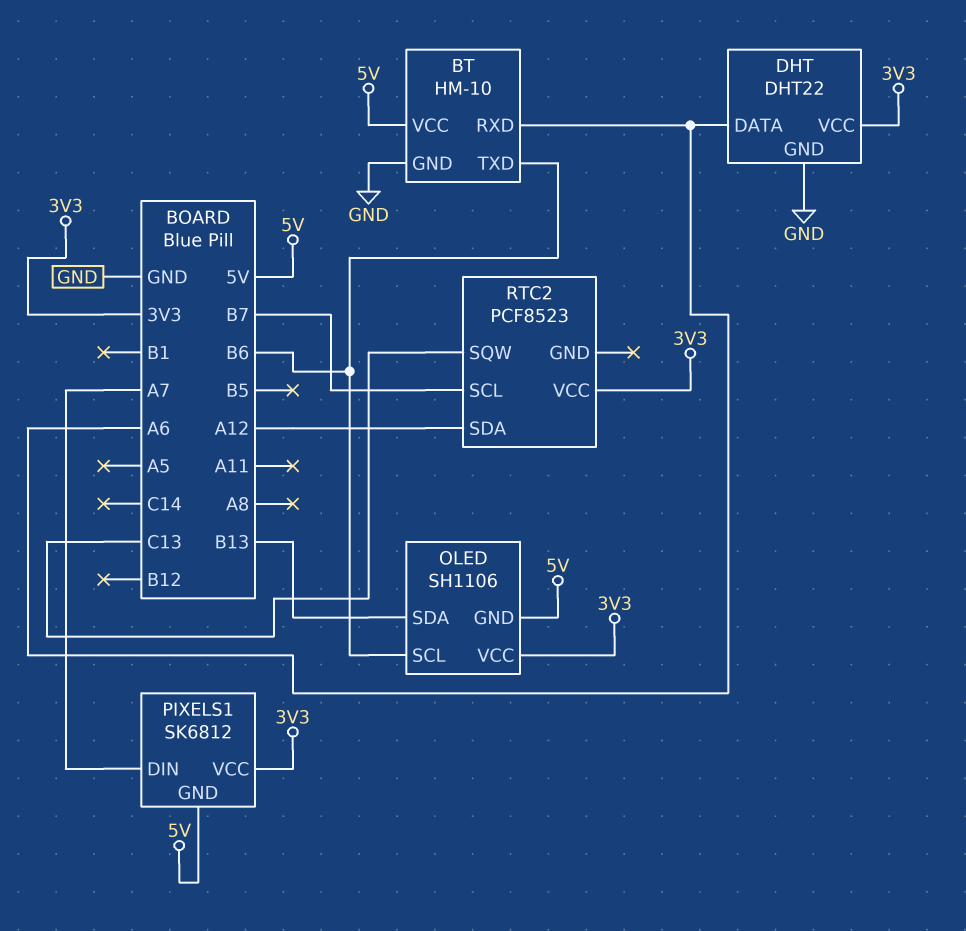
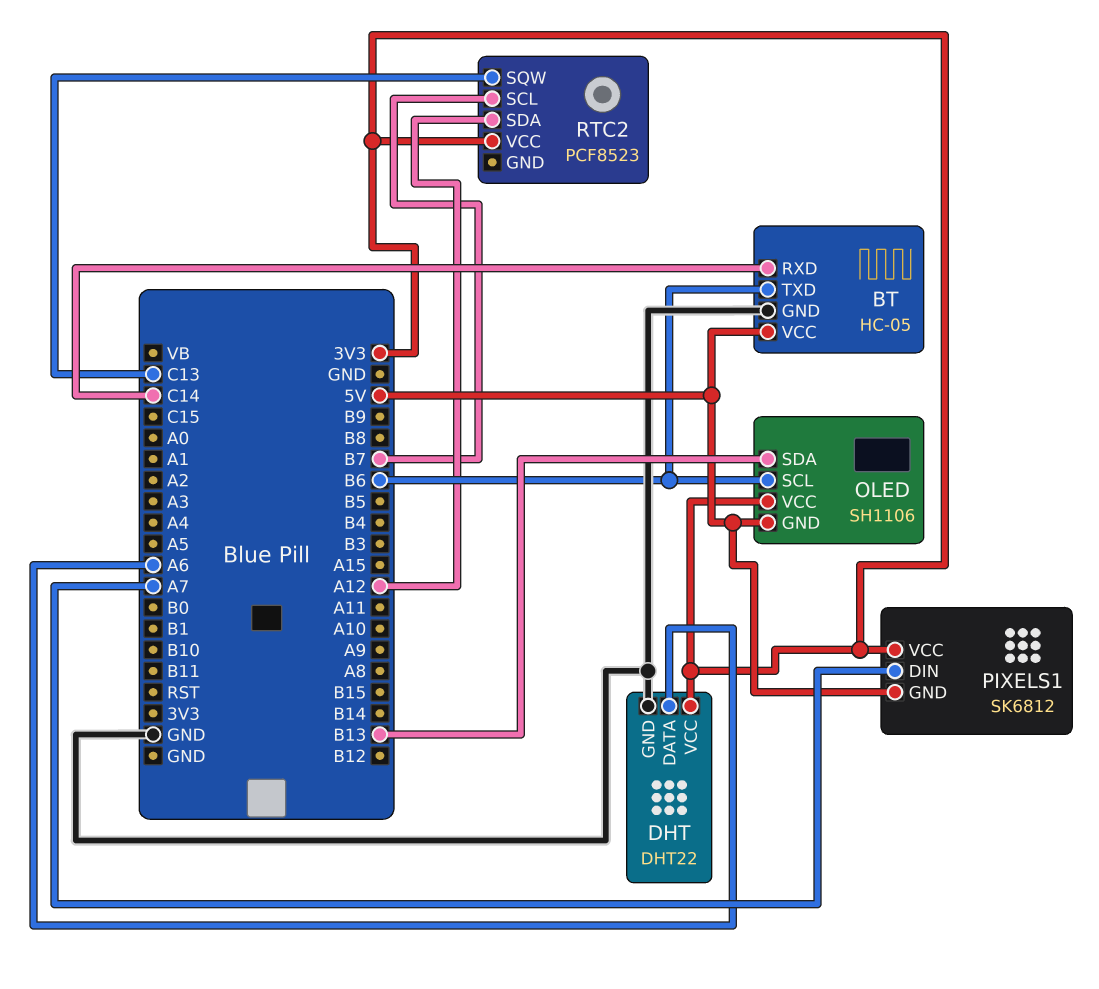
BT: HM-10 -> HC-05
BT pin RXD: A6 -> C14

